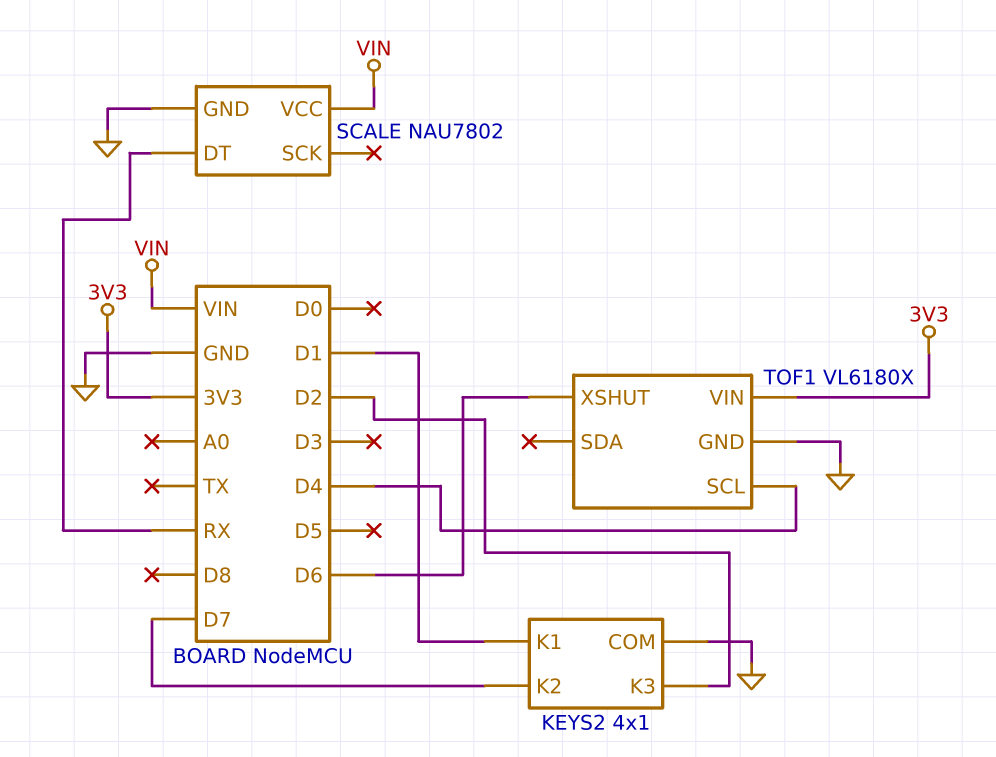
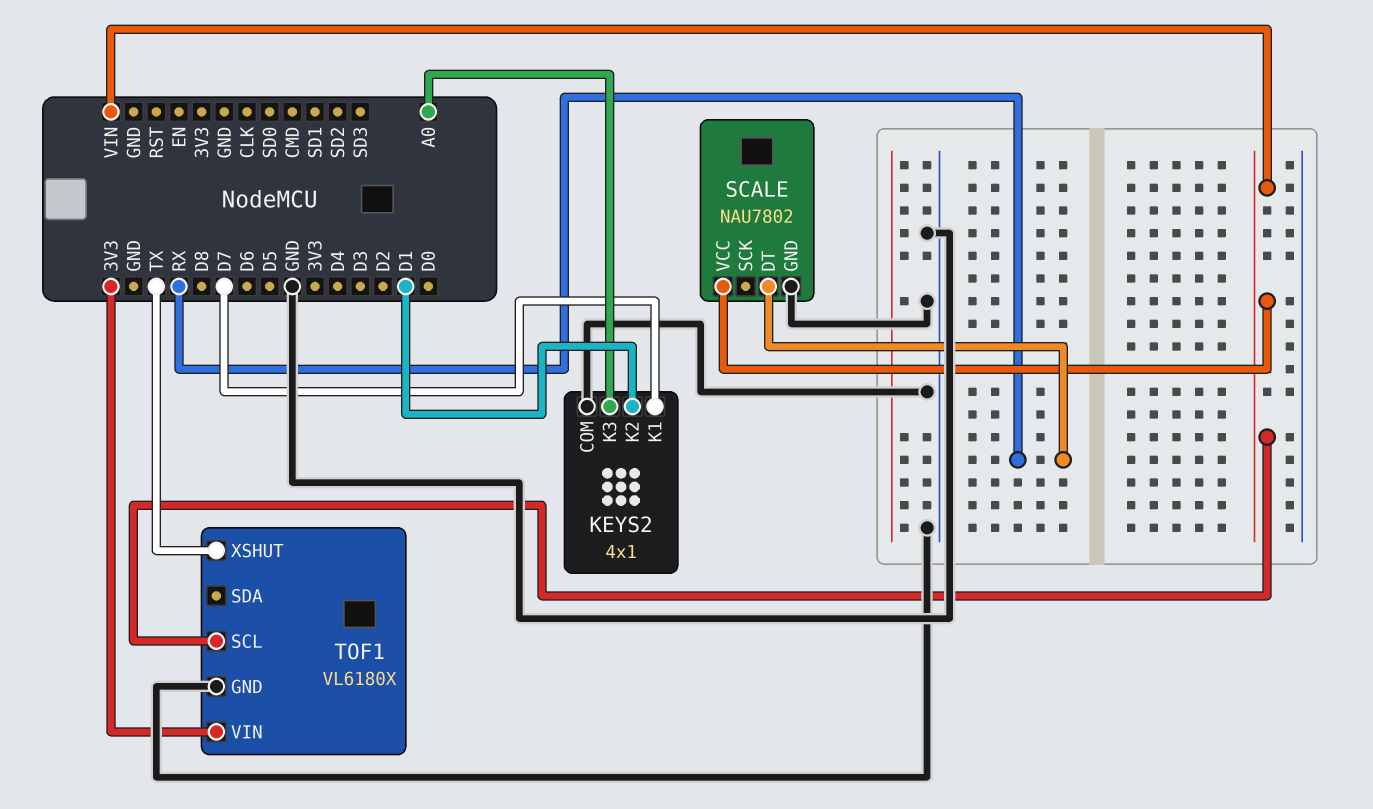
KEYS2 pin K1: D1 -> D7
KEYS2 pin K2: D7 -> D1
KEYS2 pin K3: D2 -> A0
TOF1 pin SCL: D4 -> VIN
TOF1 pin XSHUT: D6 -> TX

